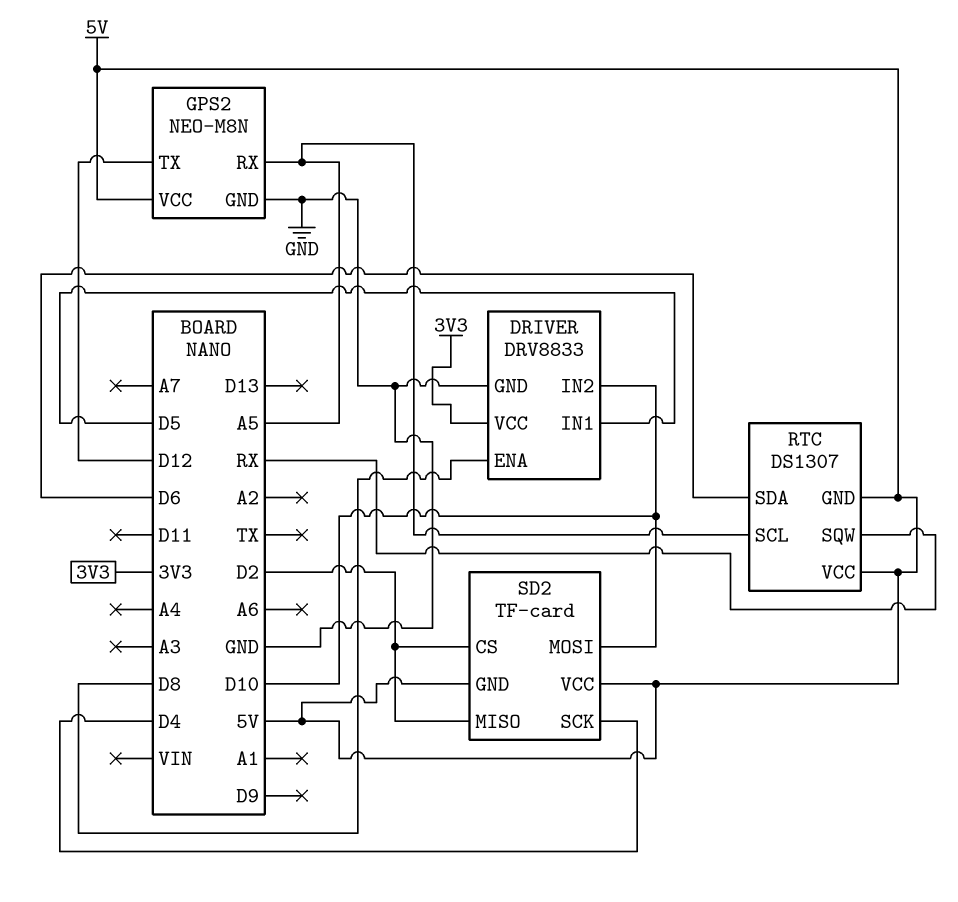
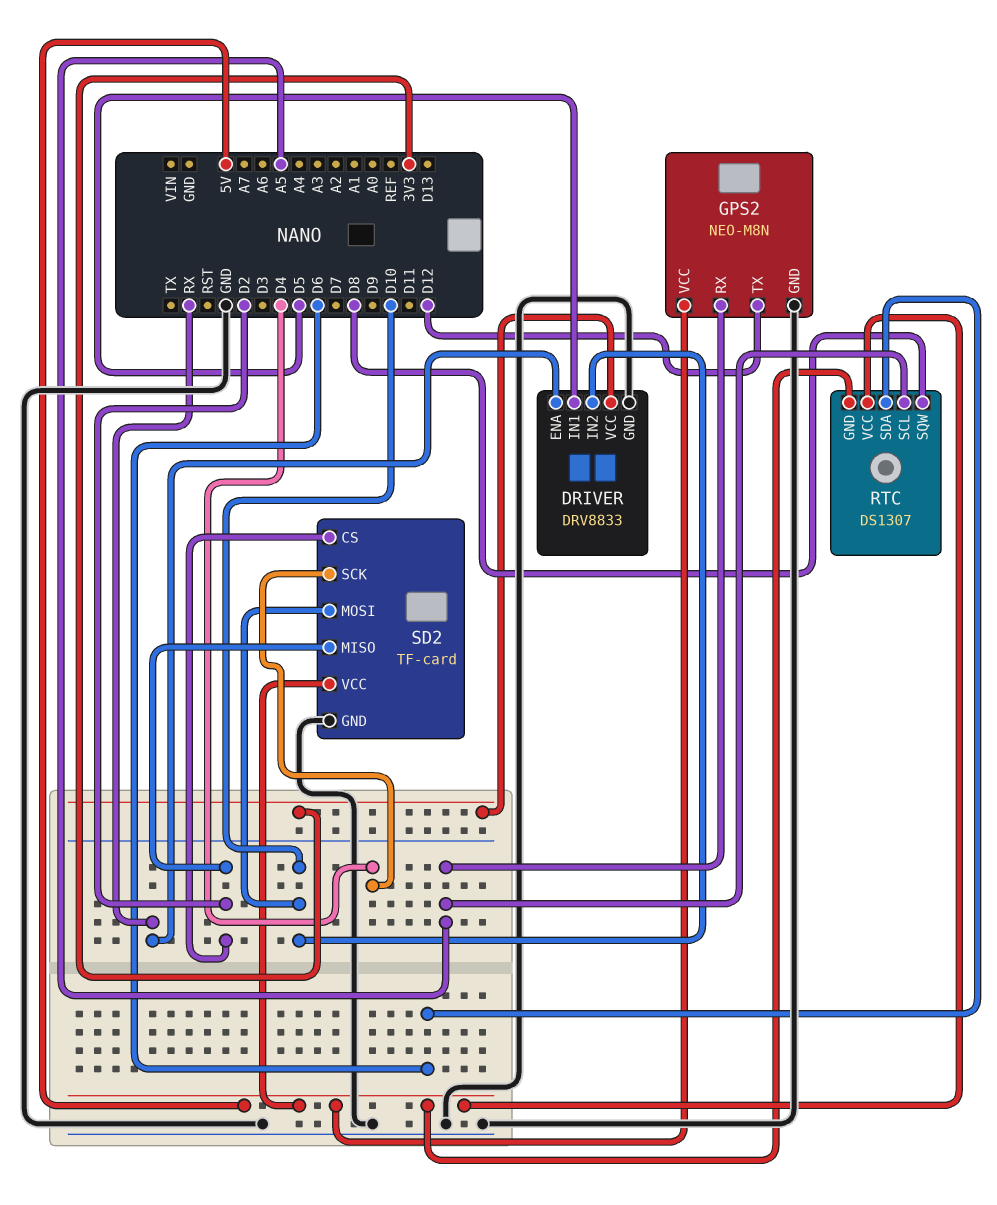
DRIVER pin ENA: D8 -> RX
RTC pin SQW: RX -> D8
SD2 pin GND: 5V -> GND

